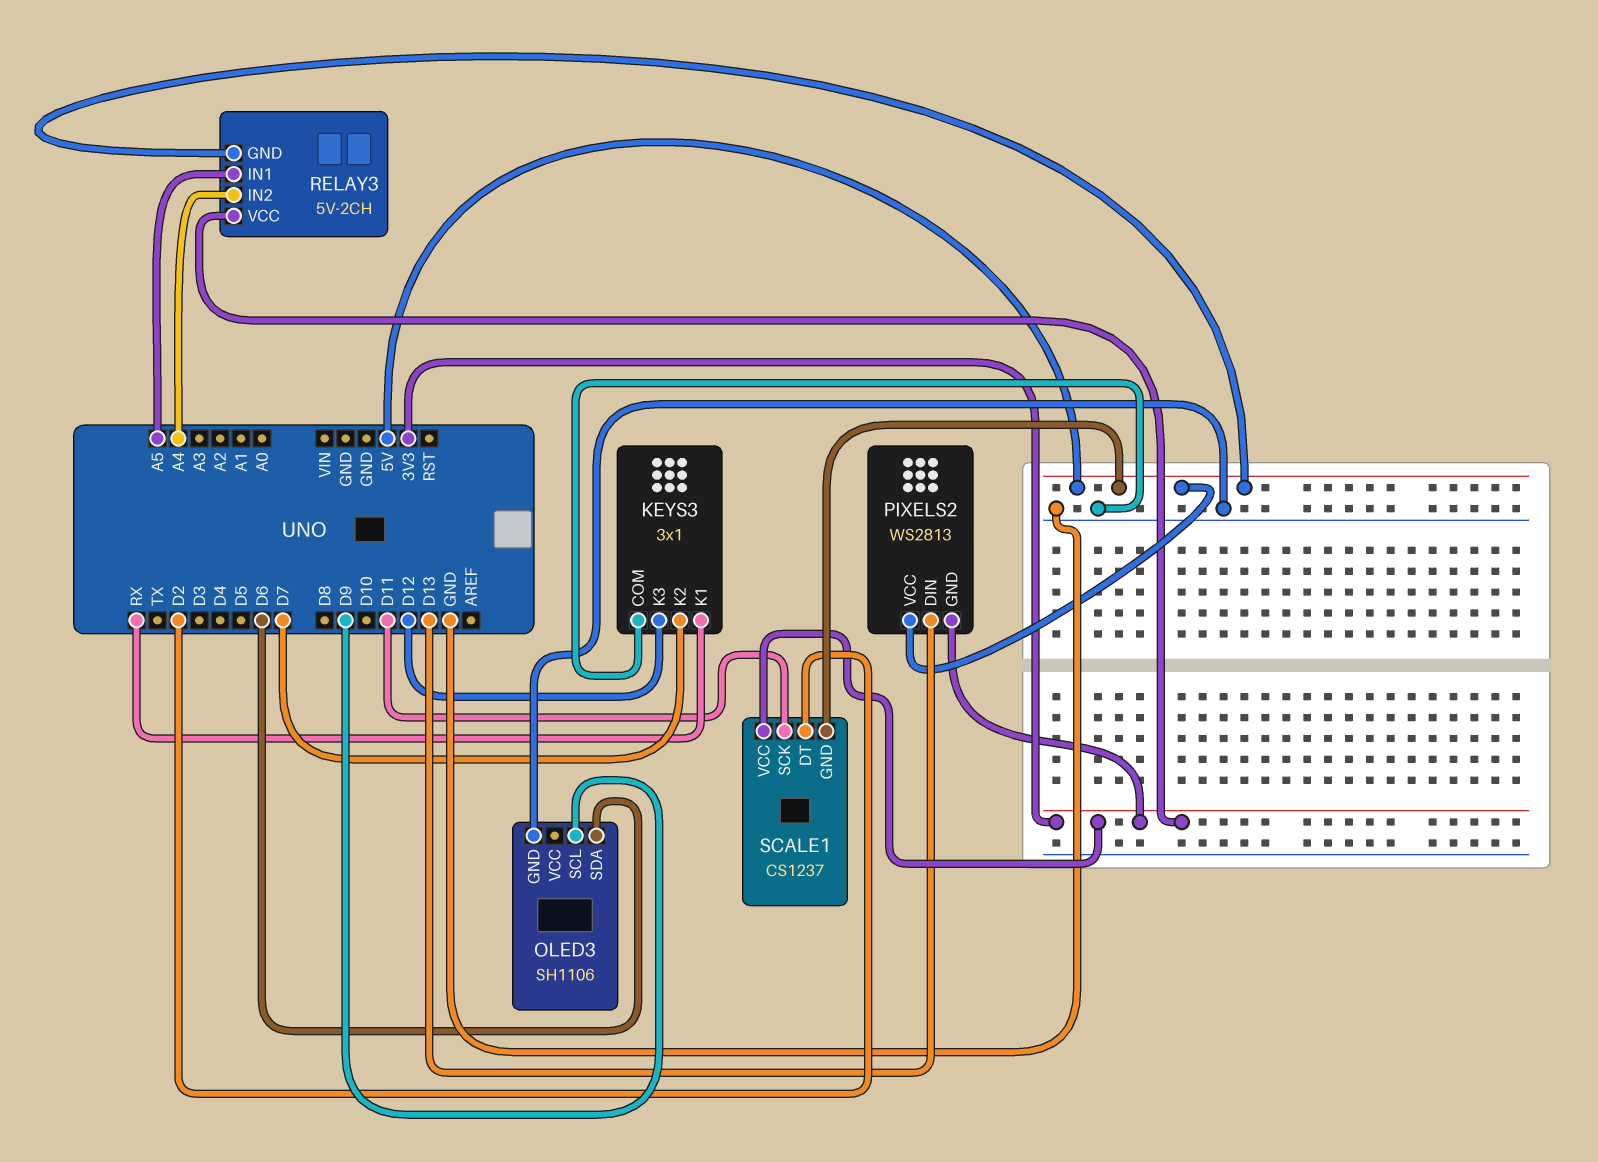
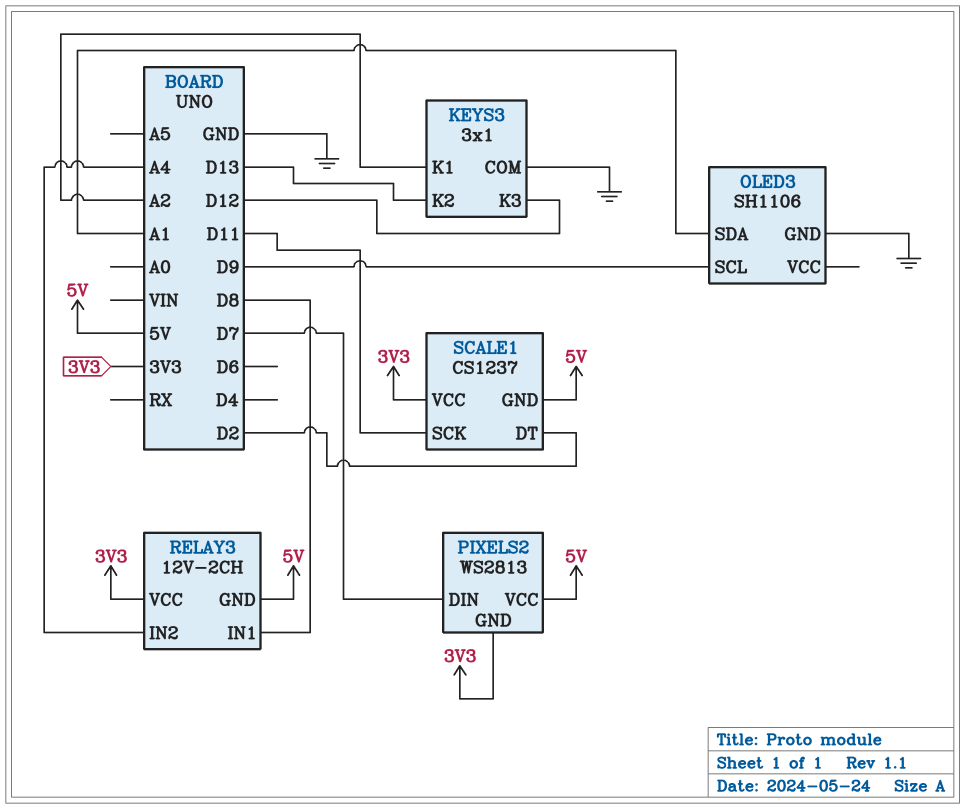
KEYS3 pin K1: RX -> A2
KEYS3 pin K2: D7 -> D13
OLED3 pin SDA: D6 -> A1
PIXELS2 pin DIN: D13 -> D7
RELAY3: 5V-2CH -> 12V-2CH
RELAY3 pin IN1: A5 -> D8

